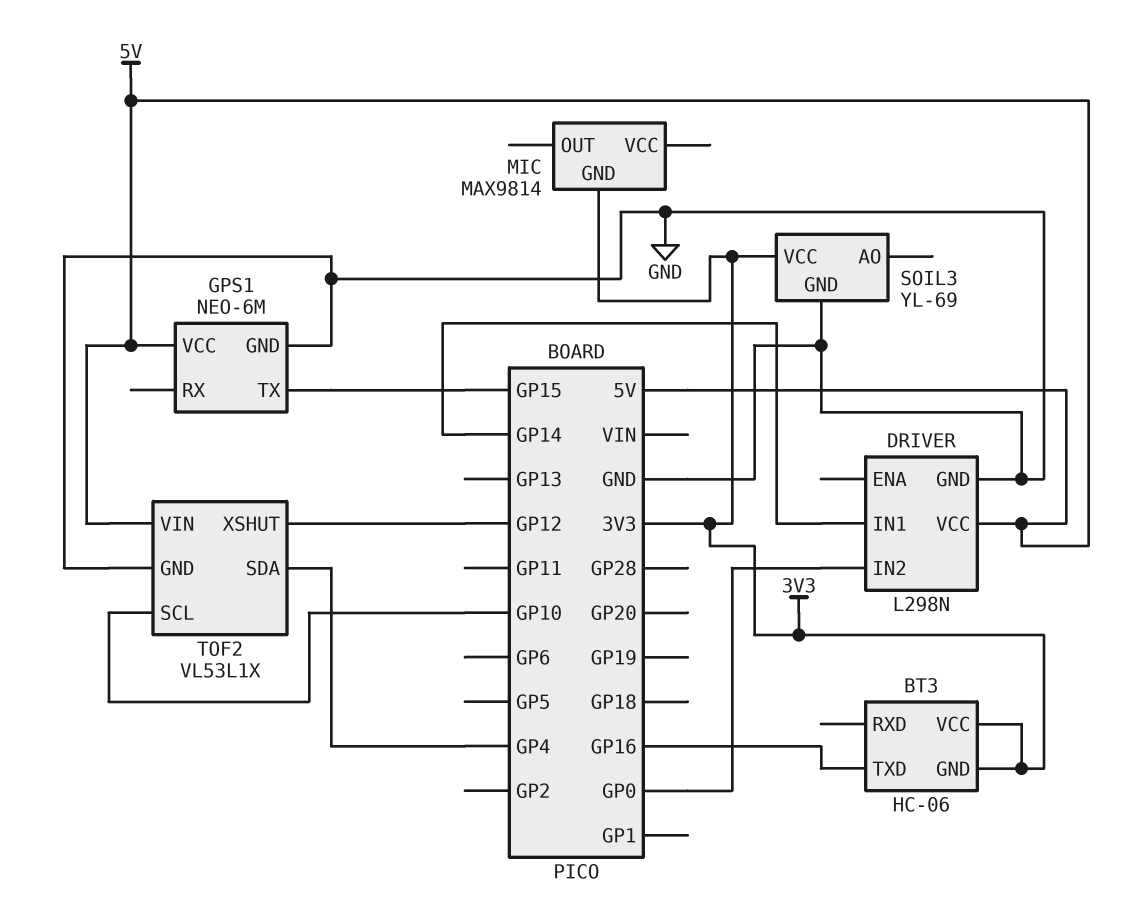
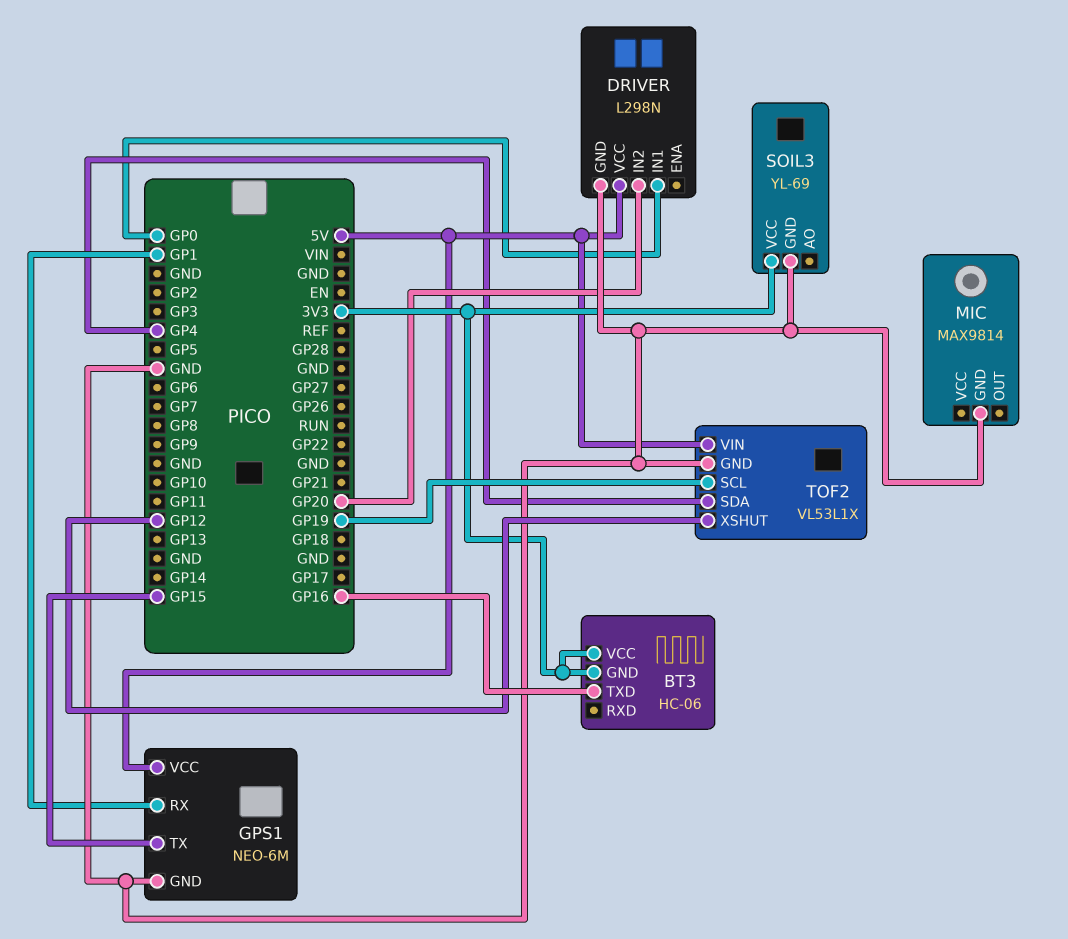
DRIVER pin IN1: GP14 -> GP0
DRIVER pin IN2: GP0 -> GP20
GPS1 pin RX: none -> GP1
MIC pin GND: 3V3 -> GND
TOF2 pin SCL: GP10 -> GP19

